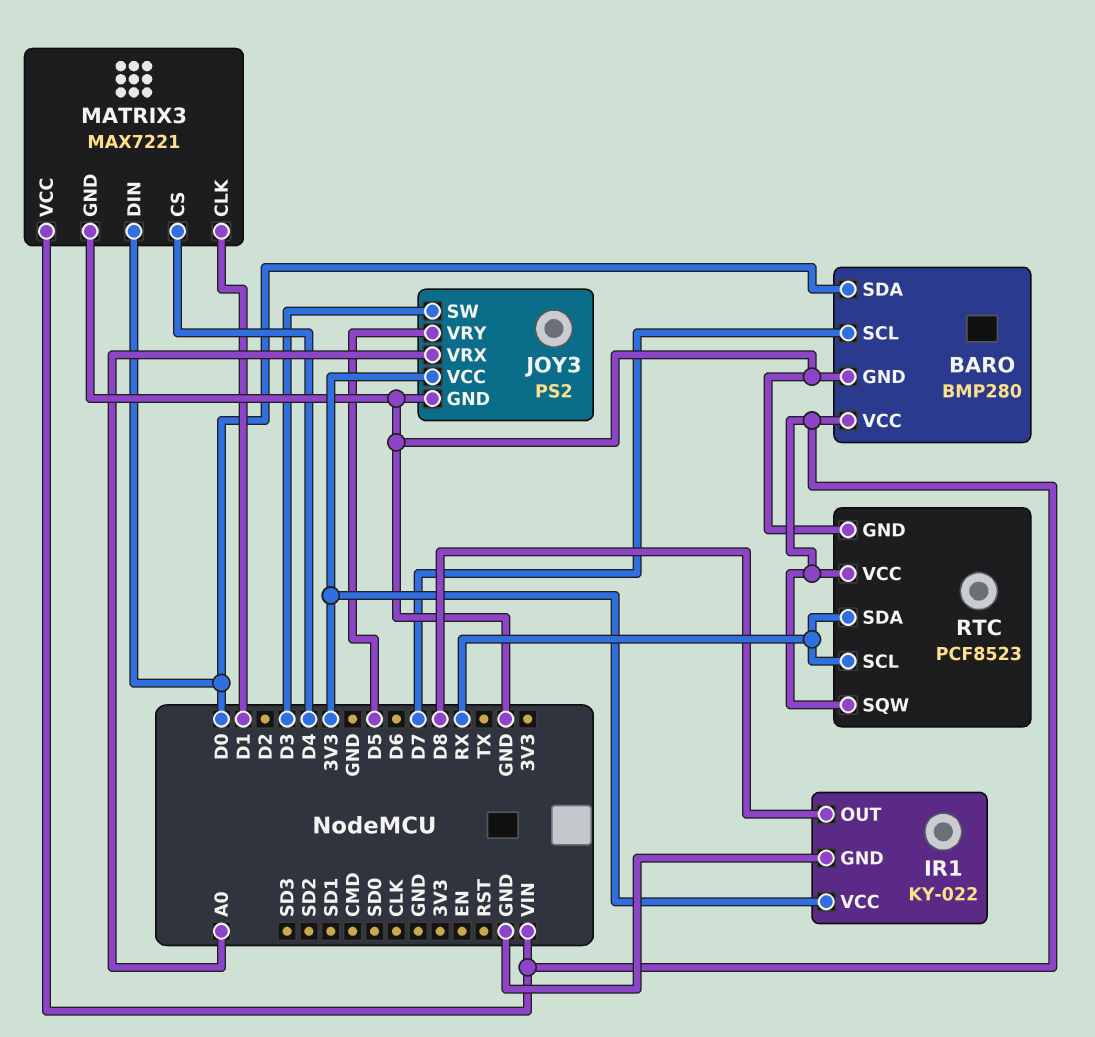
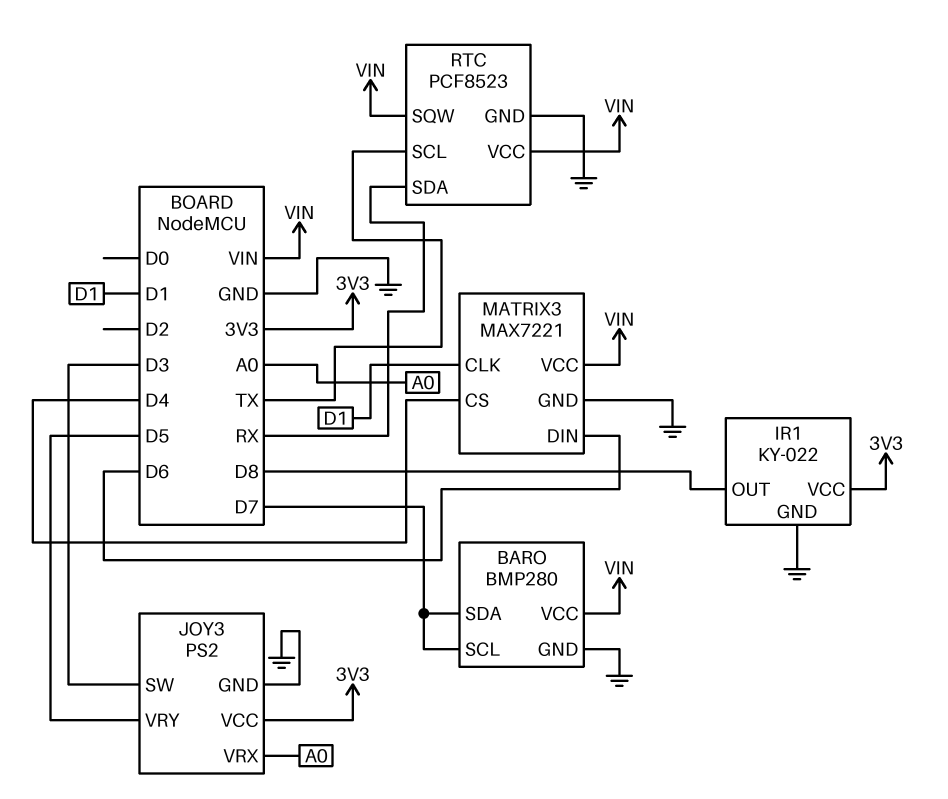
BARO pin SDA: D0 -> D7
MATRIX3 pin DIN: D0 -> D6
RTC pin SCL: RX -> TX

